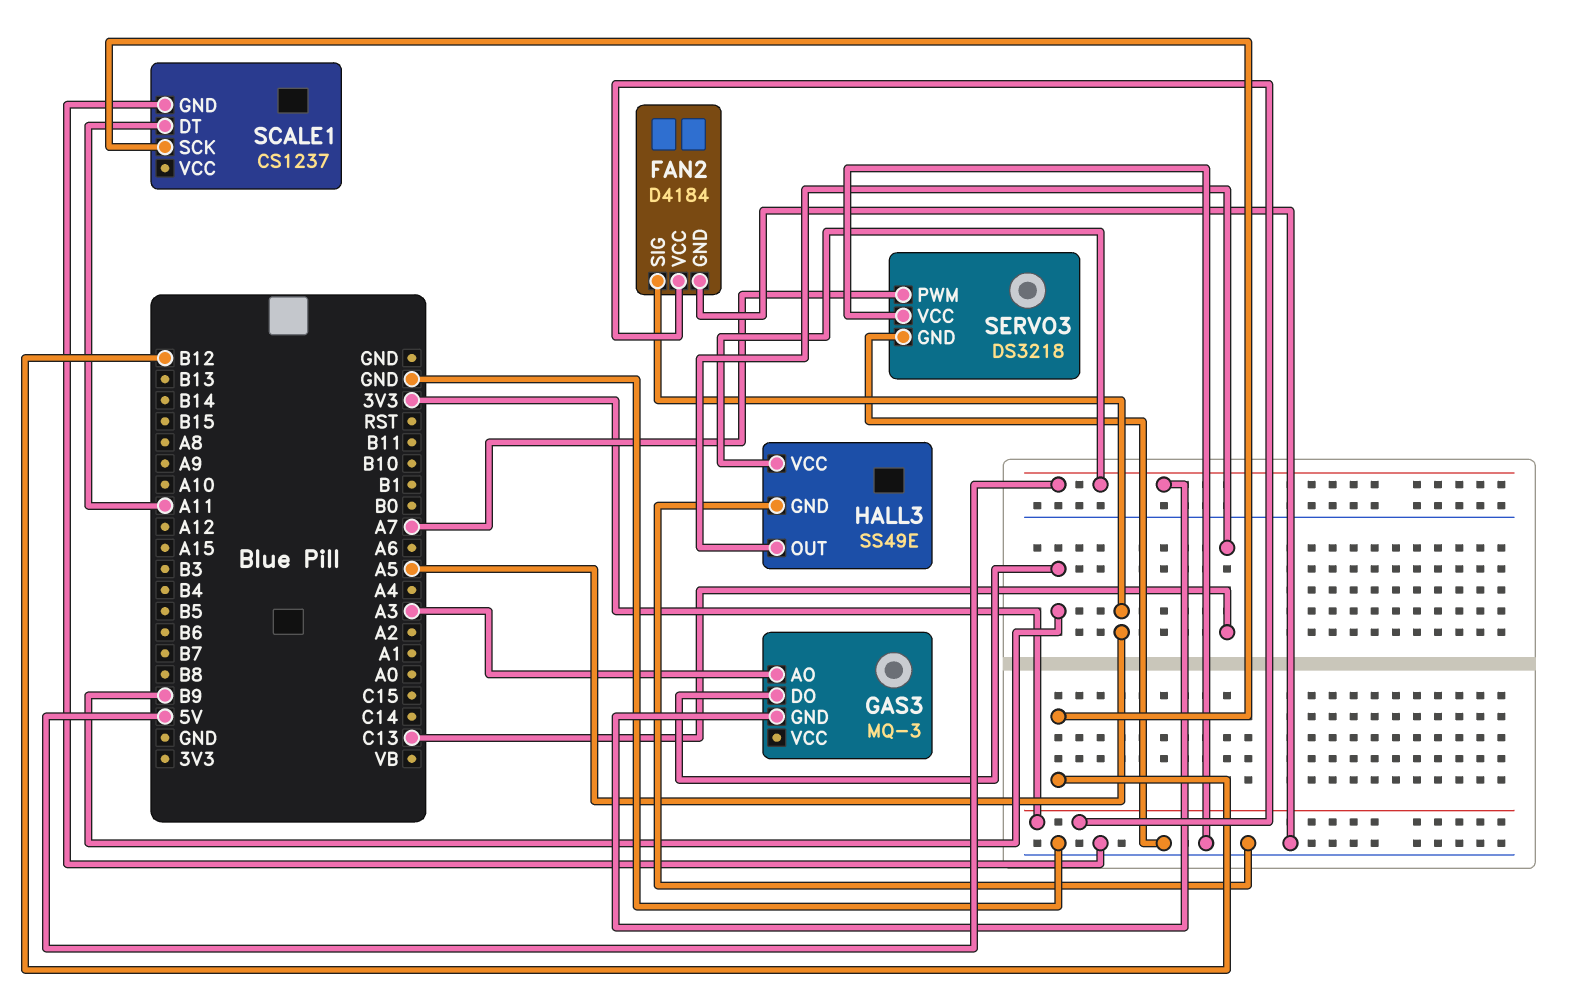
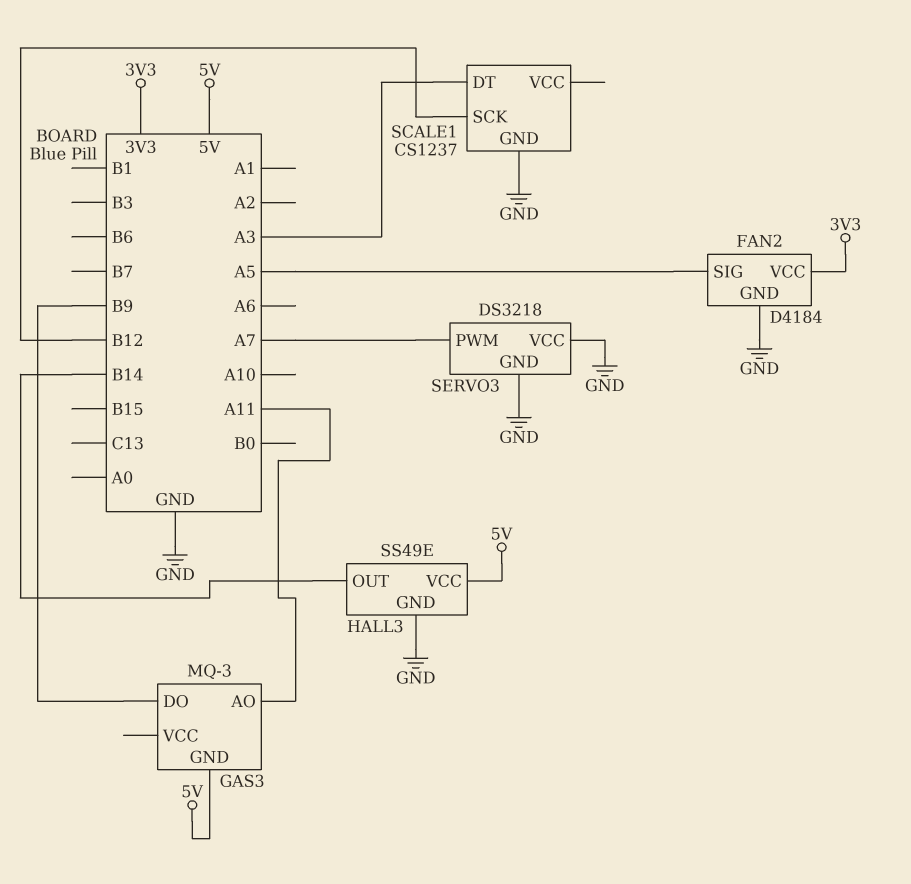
GAS3 pin AO: A3 -> A11
HALL3 pin OUT: C13 -> B14
SCALE1 pin DT: A11 -> A3

